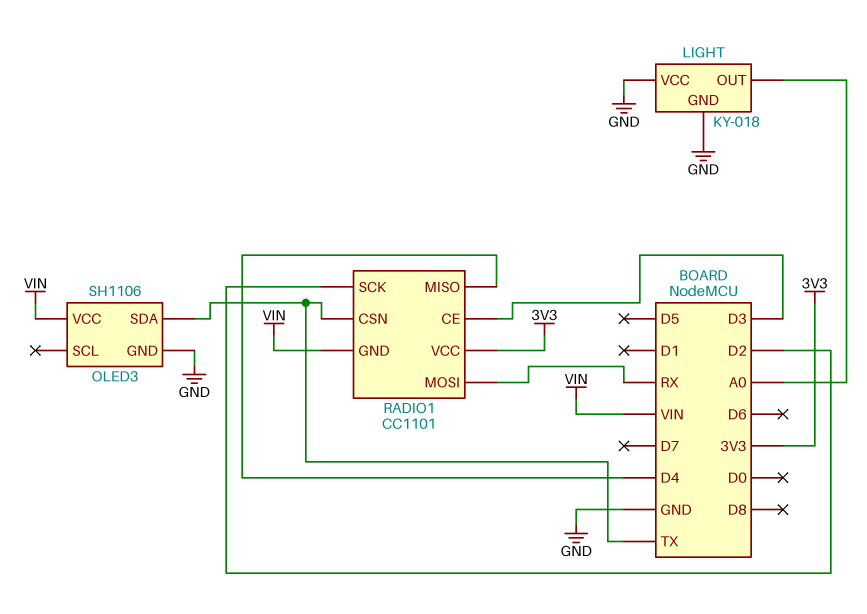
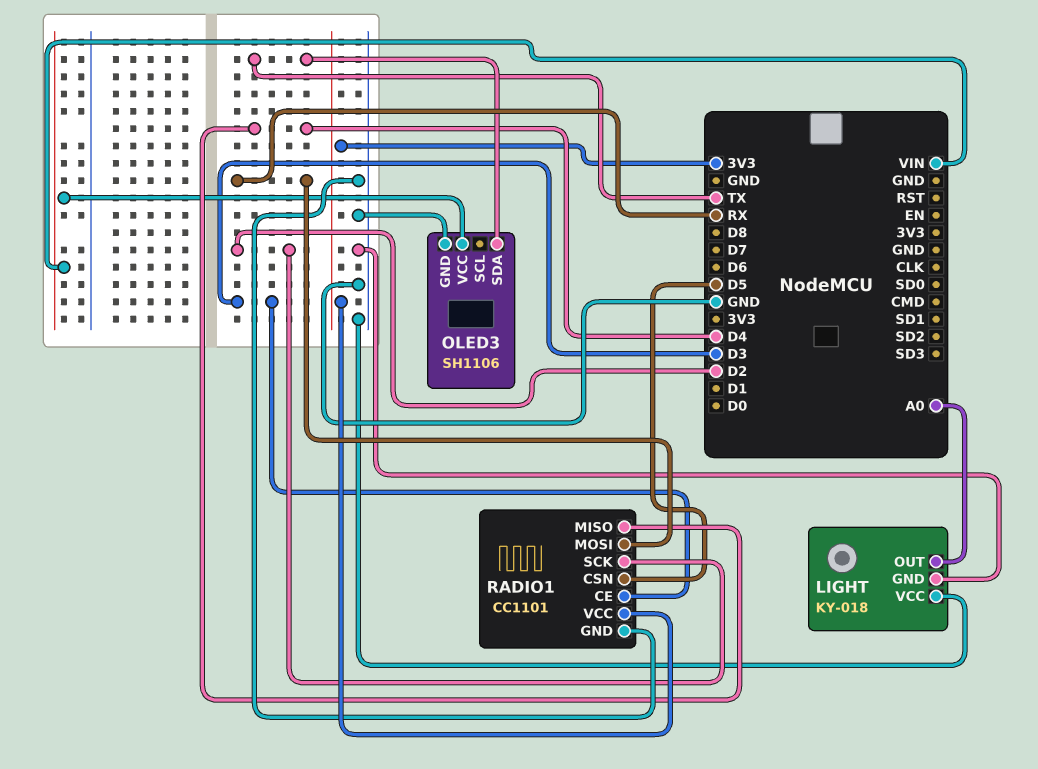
RADIO1 pin CSN: TX -> D5
RADIO1 pin GND: VIN -> GND

